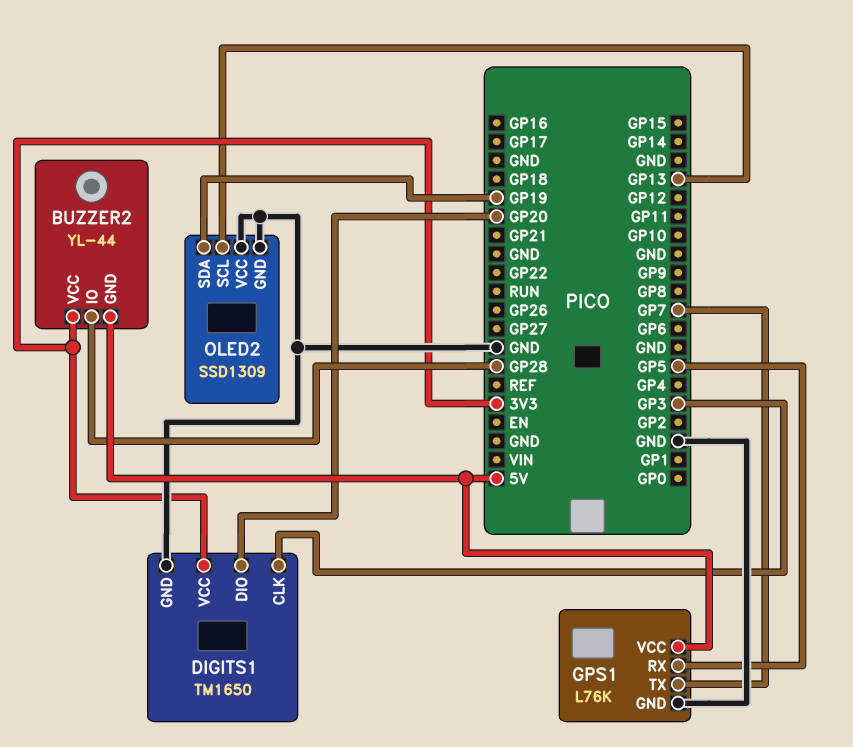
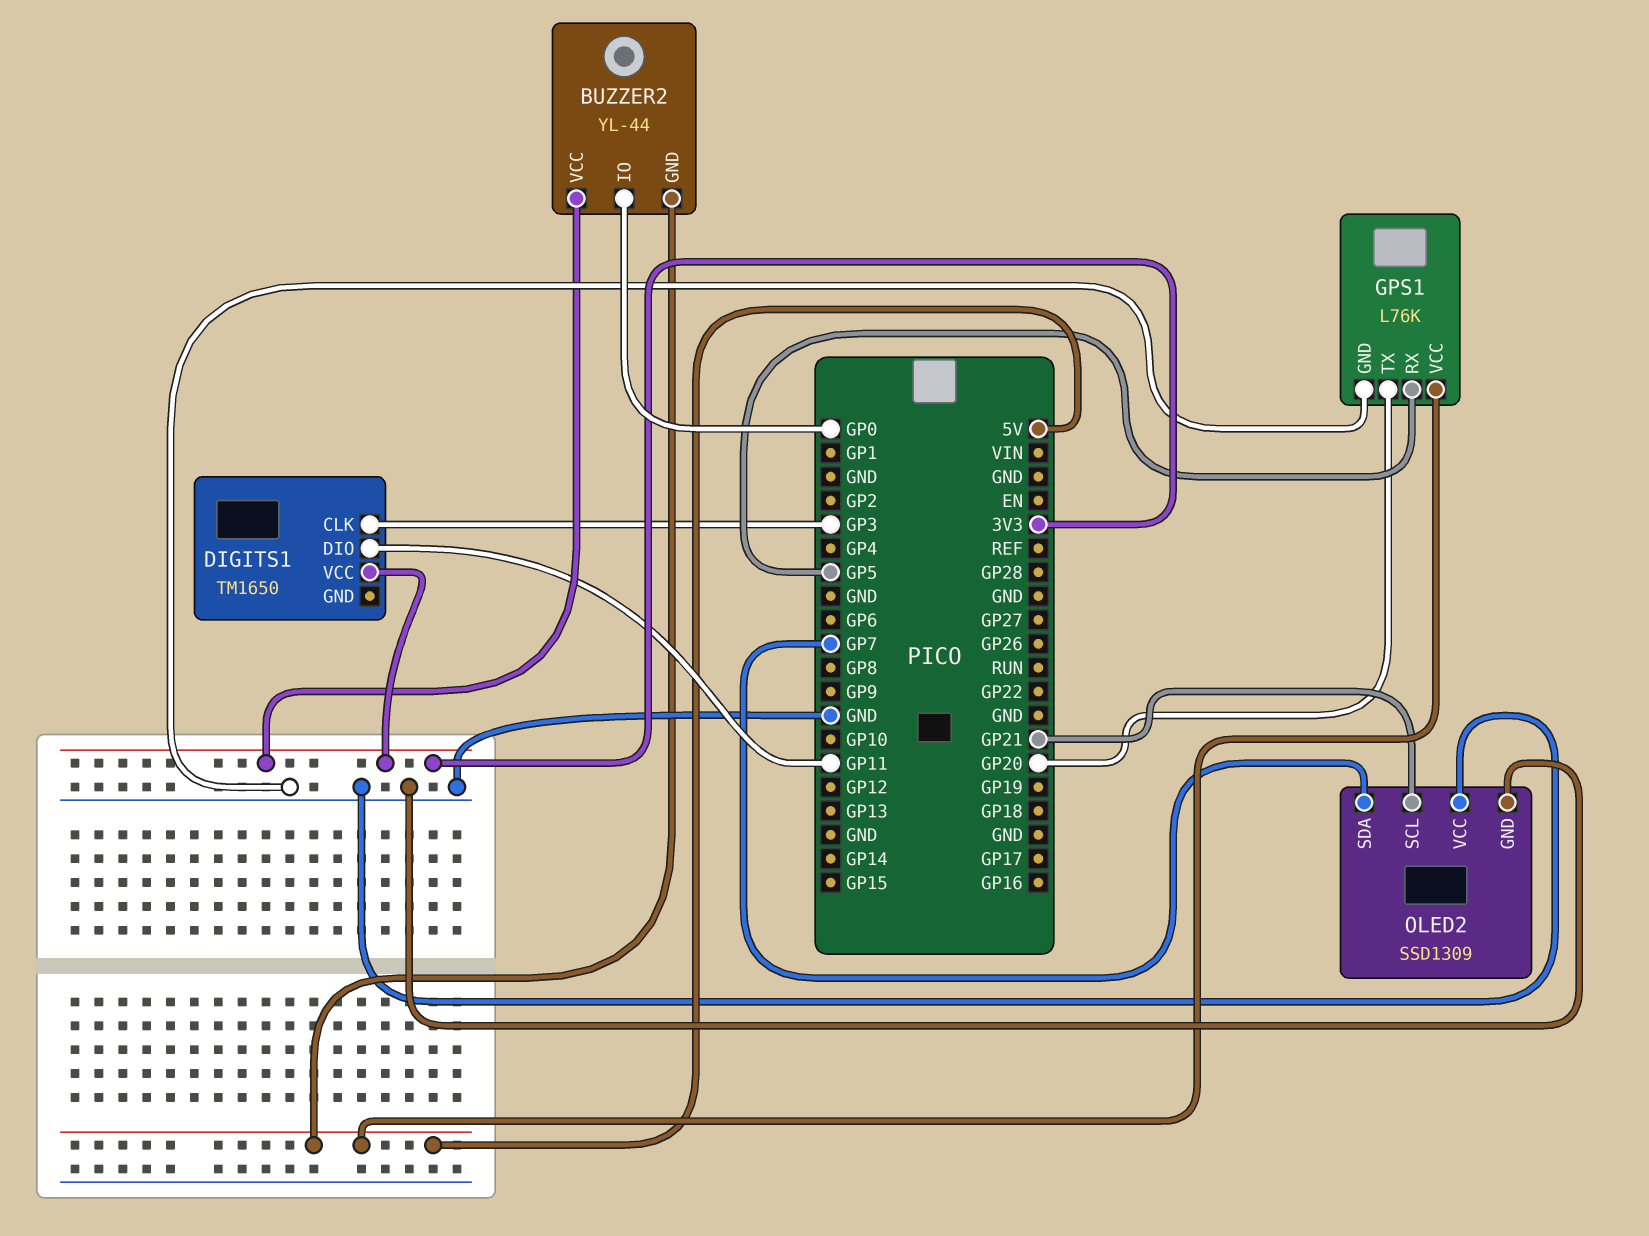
BUZZER2 pin IO: GP28 -> GP0
DIGITS1 pin DIO: GP20 -> GP11
DIGITS1 pin GND: GND -> none
GPS1 pin TX: GP7 -> GP20
OLED2 pin SCL: GP13 -> GP21
OLED2 pin SDA: GP19 -> GP7

